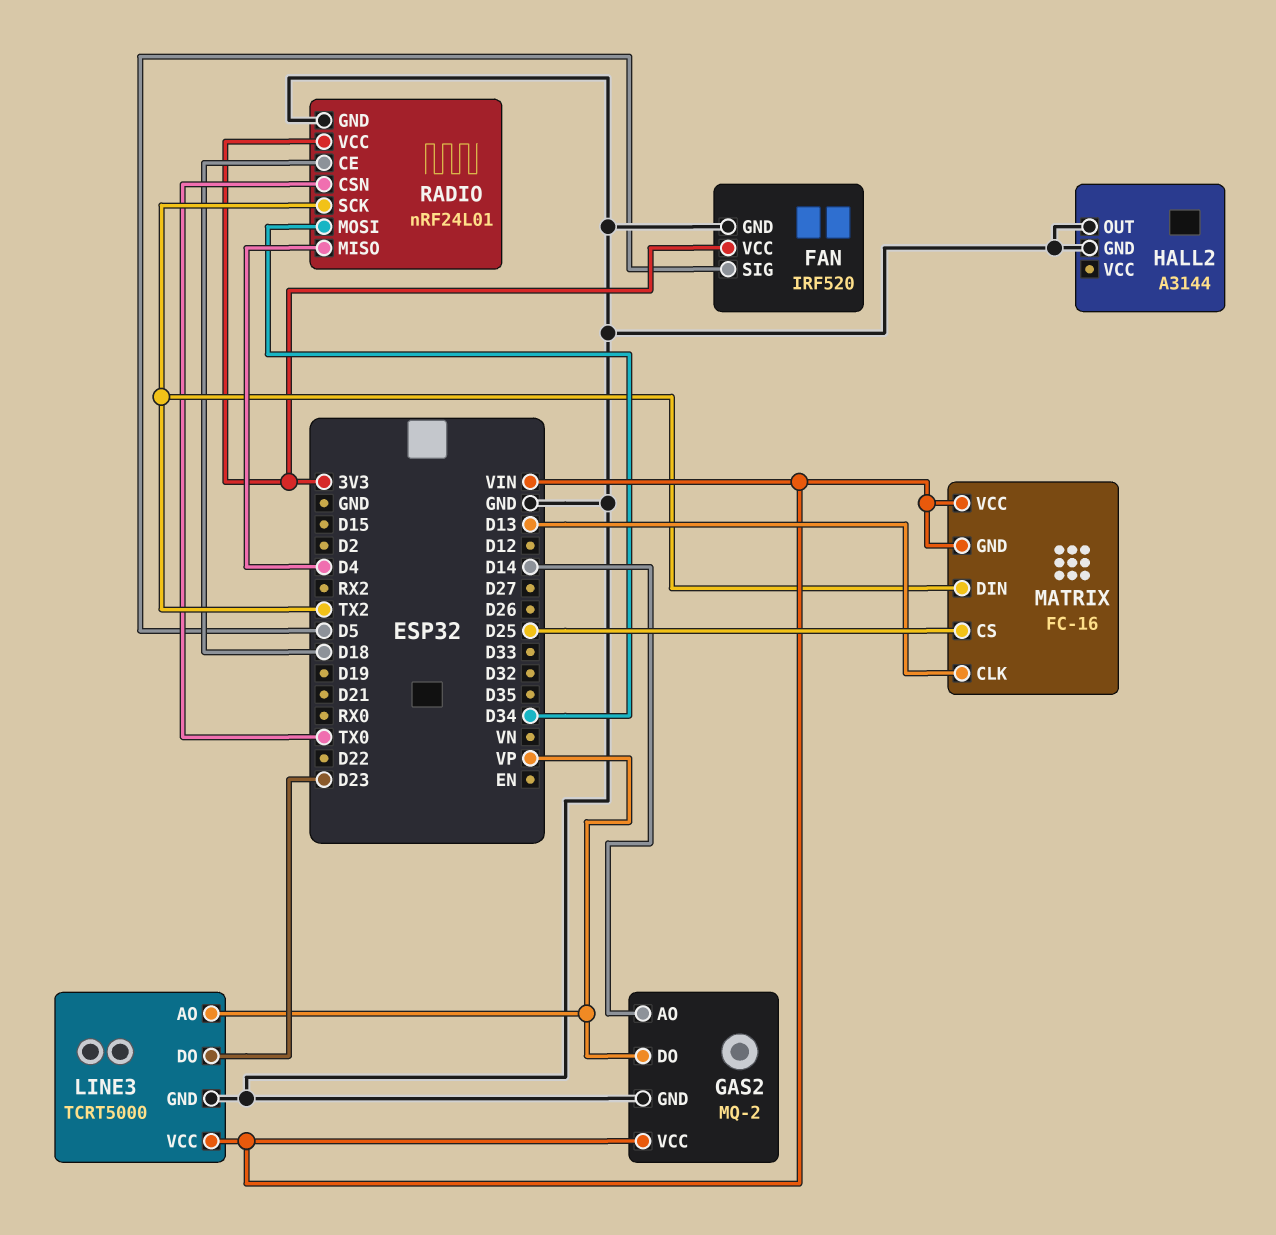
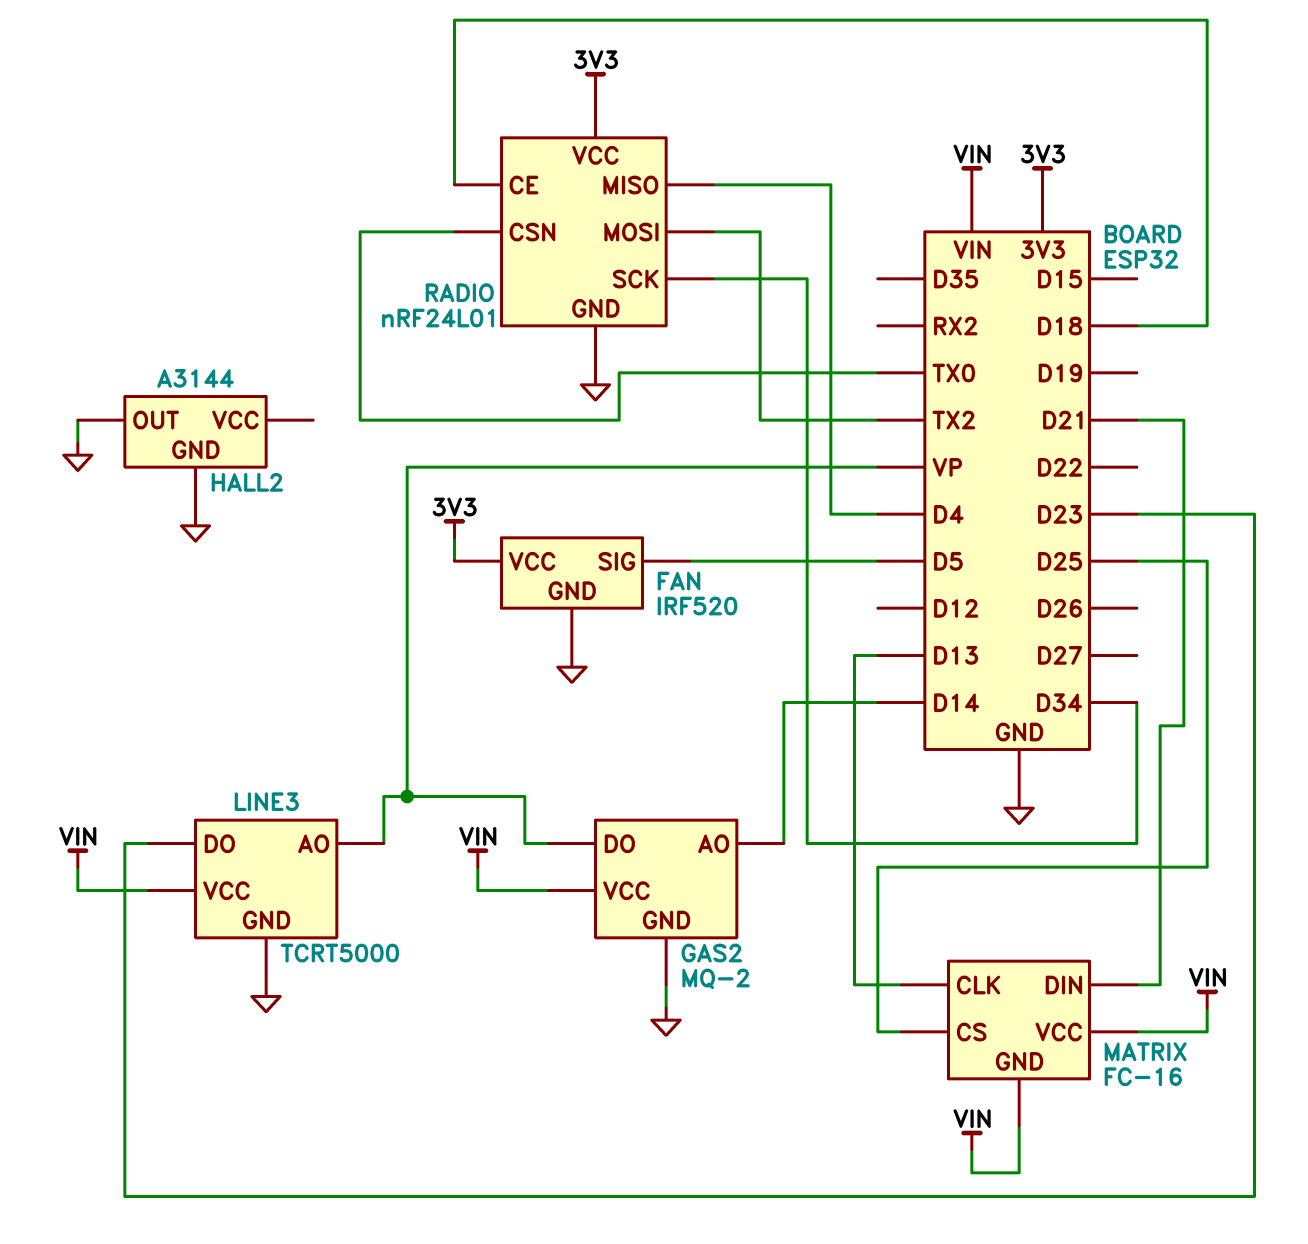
MATRIX pin DIN: TX2 -> D21
RADIO pin MOSI: D34 -> TX2
RADIO pin SCK: TX2 -> D34

